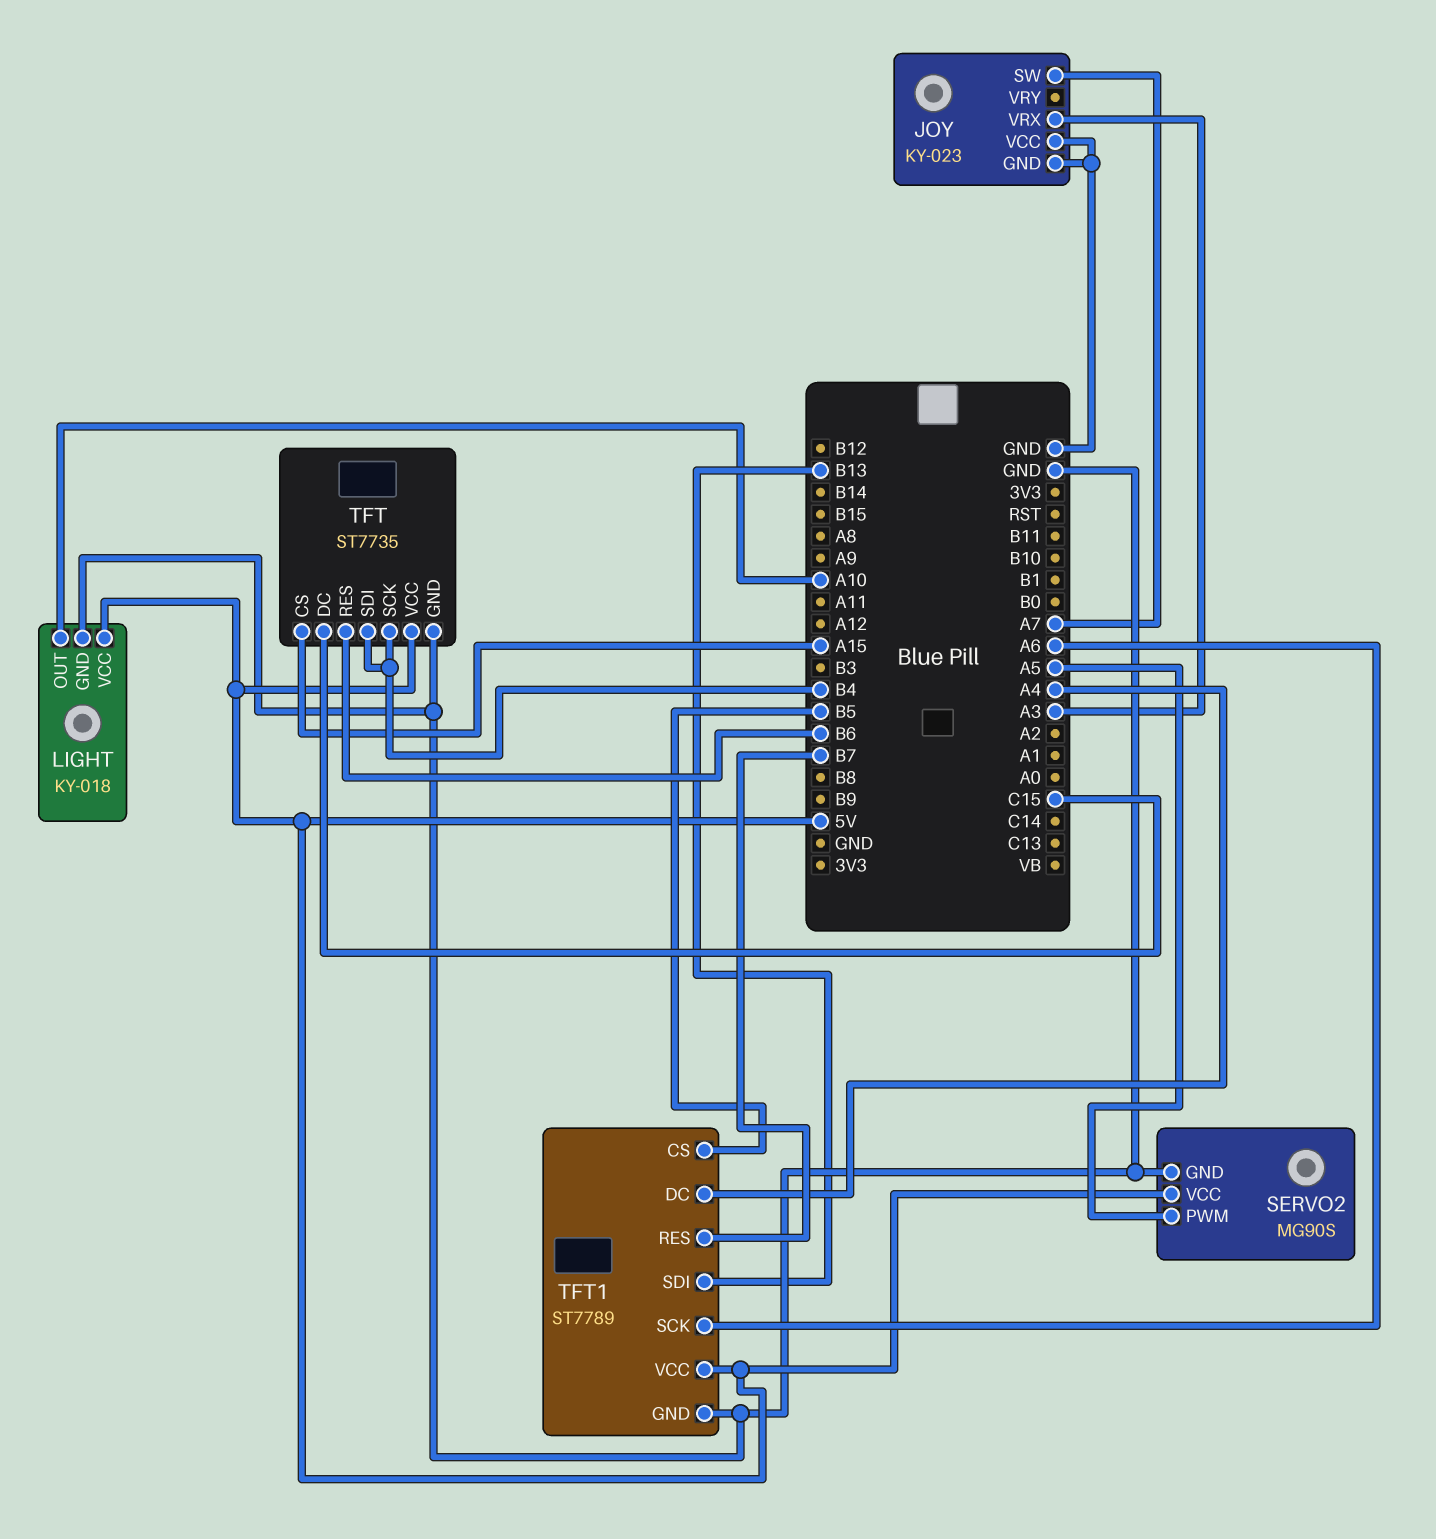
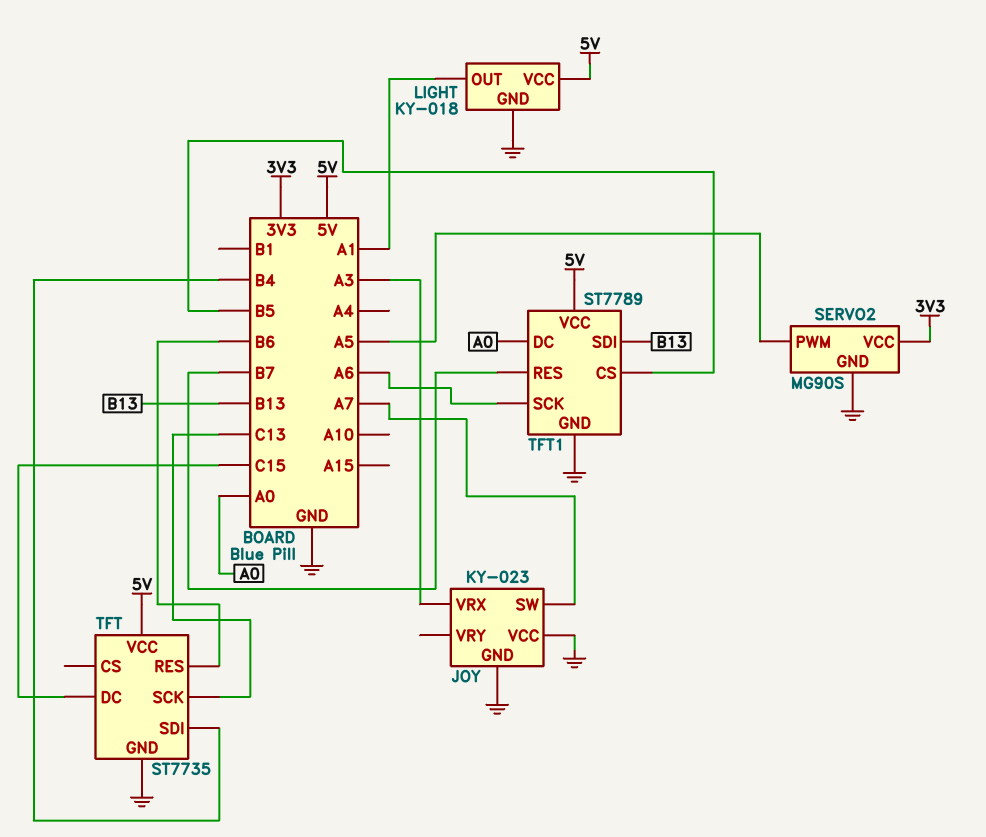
LIGHT pin OUT: A10 -> A1
SERVO2 pin VCC: 5V -> 3V3
TFT pin CS: A15 -> none
TFT pin SCK: B4 -> C13
TFT1 pin DC: A4 -> A0

